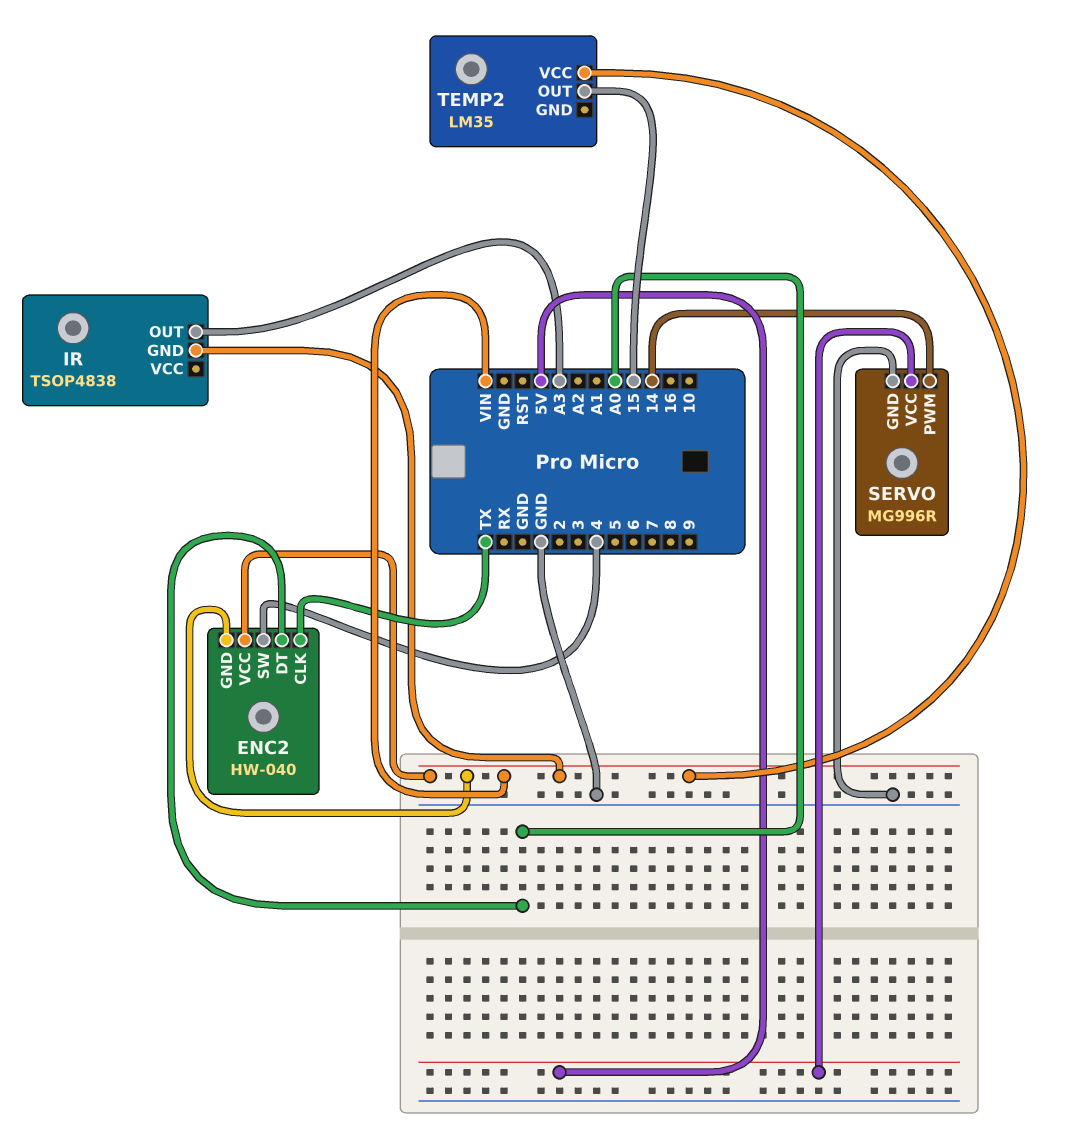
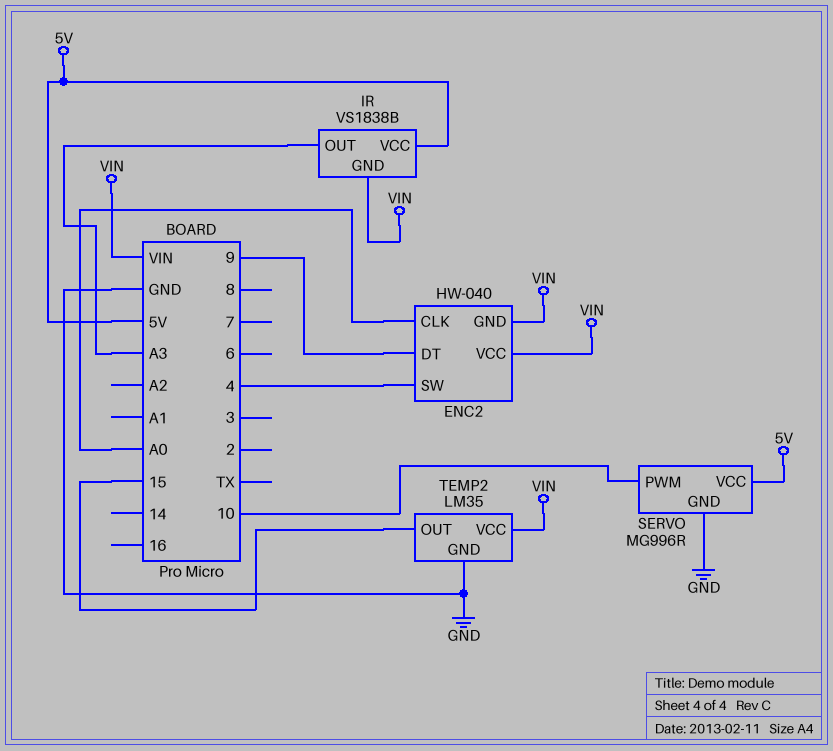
ENC2 pin CLK: TX -> A0
ENC2 pin DT: A0 -> 9
IR: TSOP4838 -> VS1838B
IR pin VCC: none -> 5V
SERVO pin PWM: 14 -> 10
TEMP2 pin GND: none -> GND

